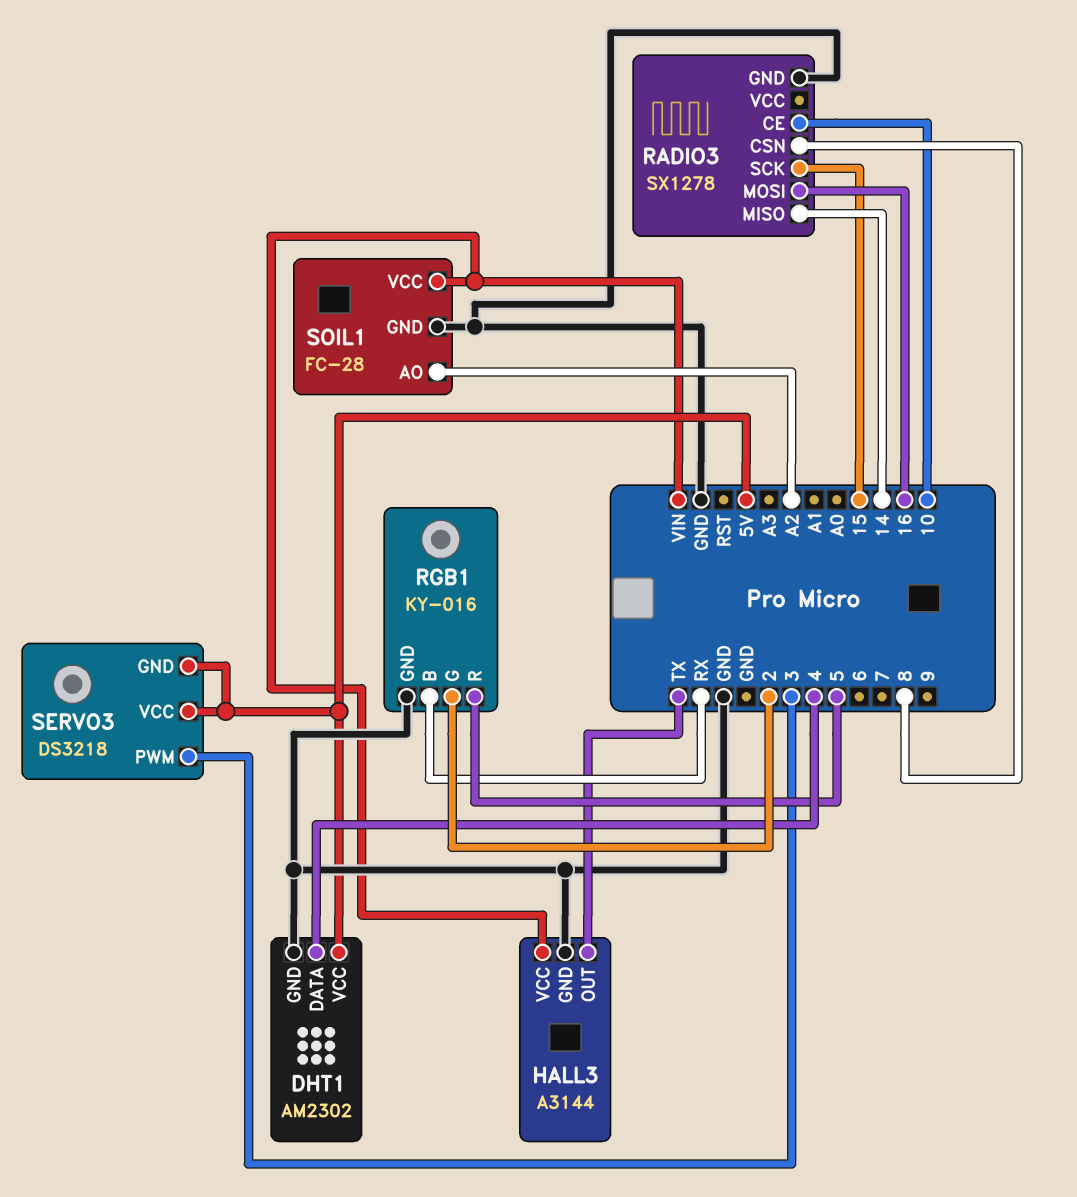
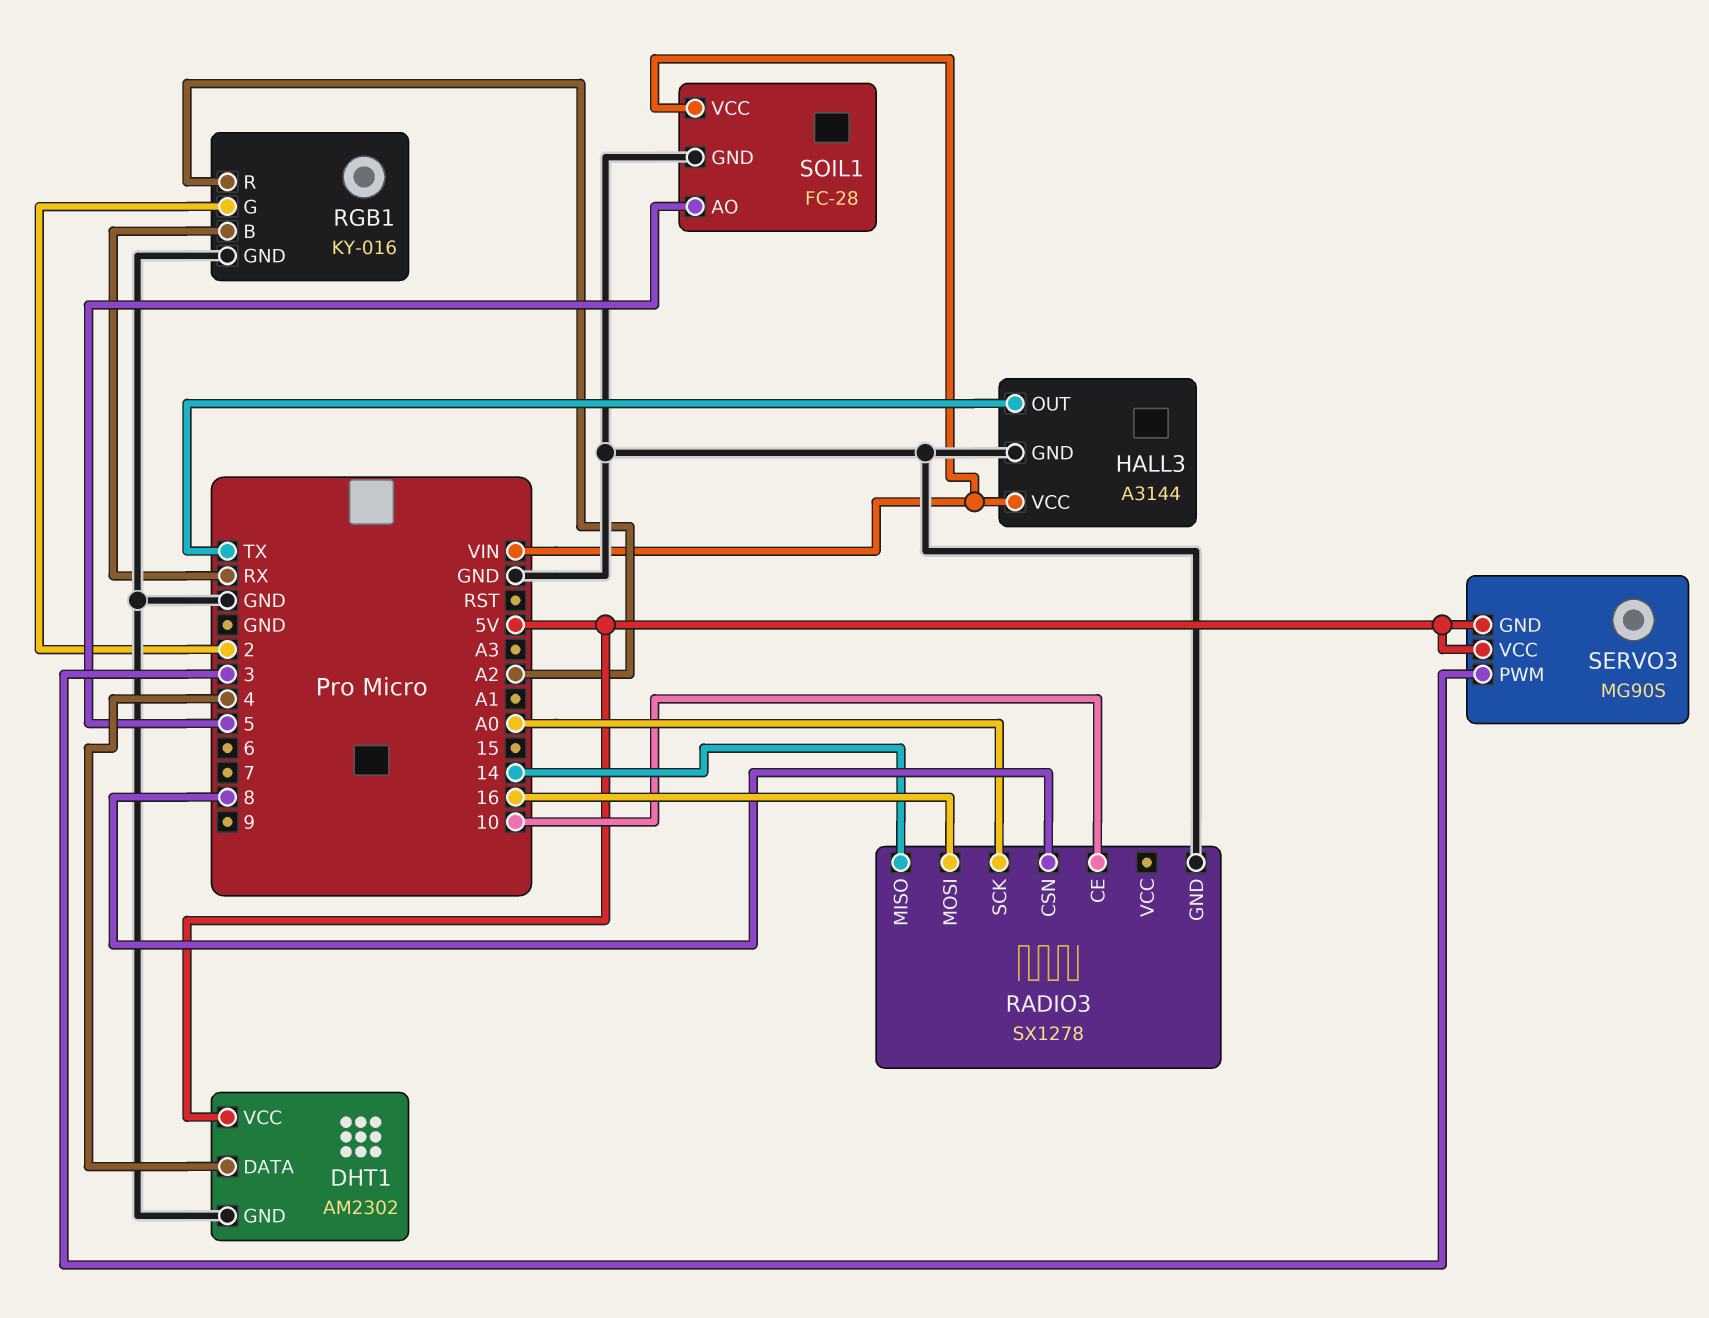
RADIO3 pin SCK: 15 -> A0
RGB1 pin R: 5 -> A2
SERVO3: DS3218 -> MG90S
SOIL1 pin AO: A2 -> 5

